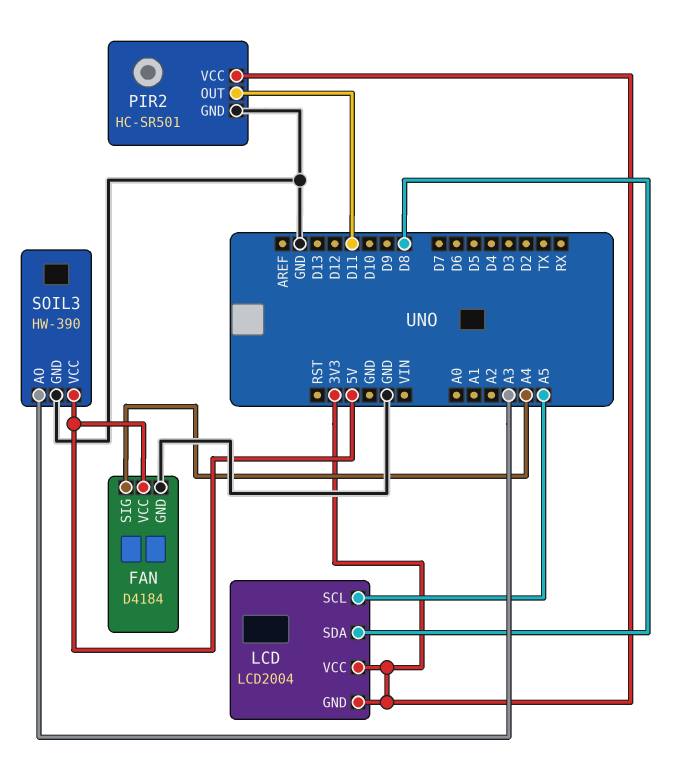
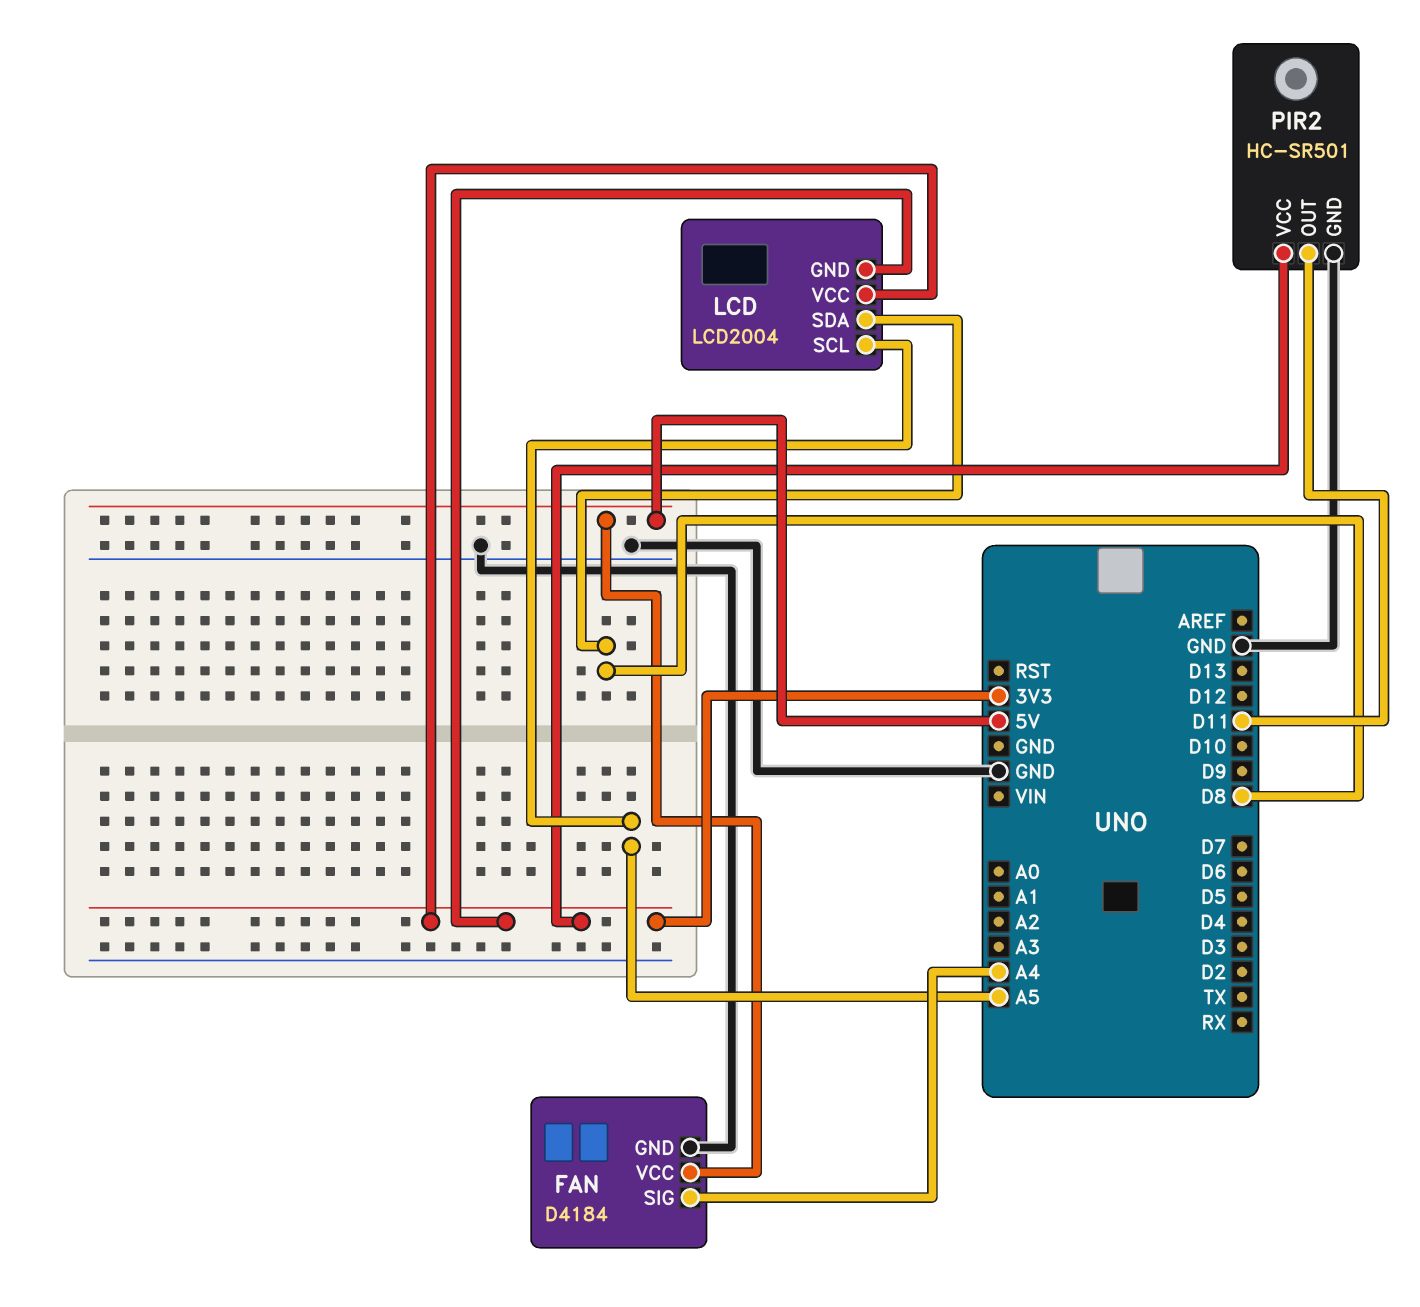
SOIL3: HW-390 -> none
SOIL3 pin AO: A3 -> none
SOIL3 pin GND: GND -> none
SOIL3 pin VCC: 5V -> none

